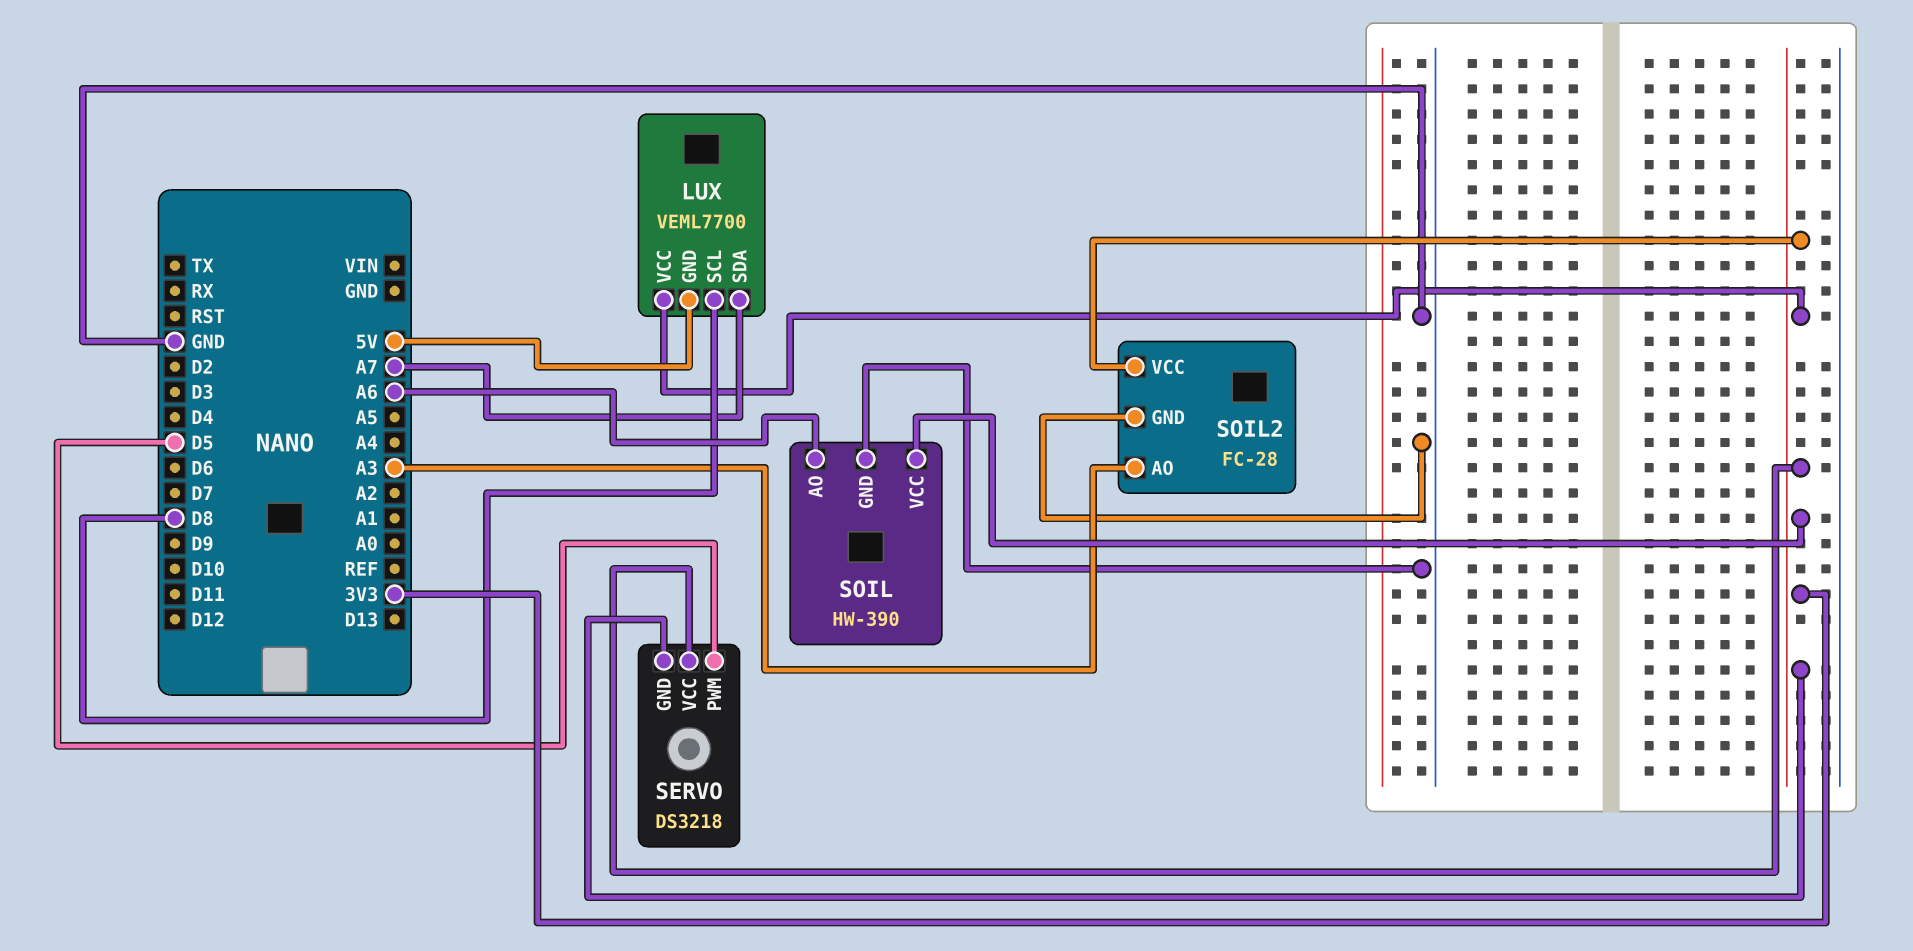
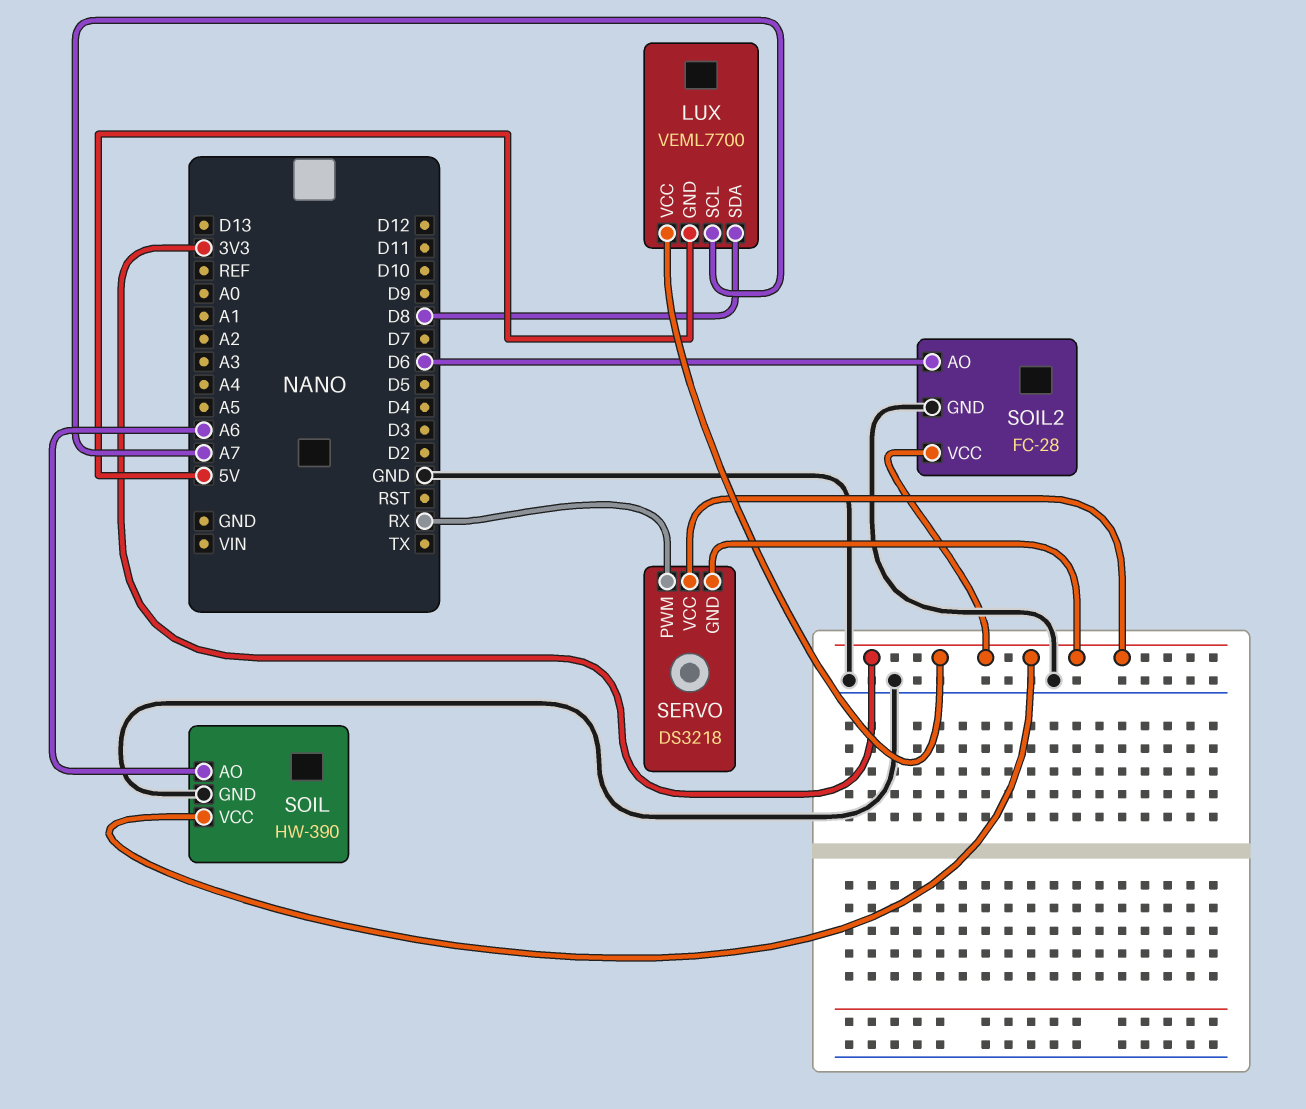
LUX pin SCL: D8 -> A7
LUX pin SDA: A7 -> D8
SERVO pin PWM: D5 -> RX
SOIL2 pin AO: A3 -> D6

